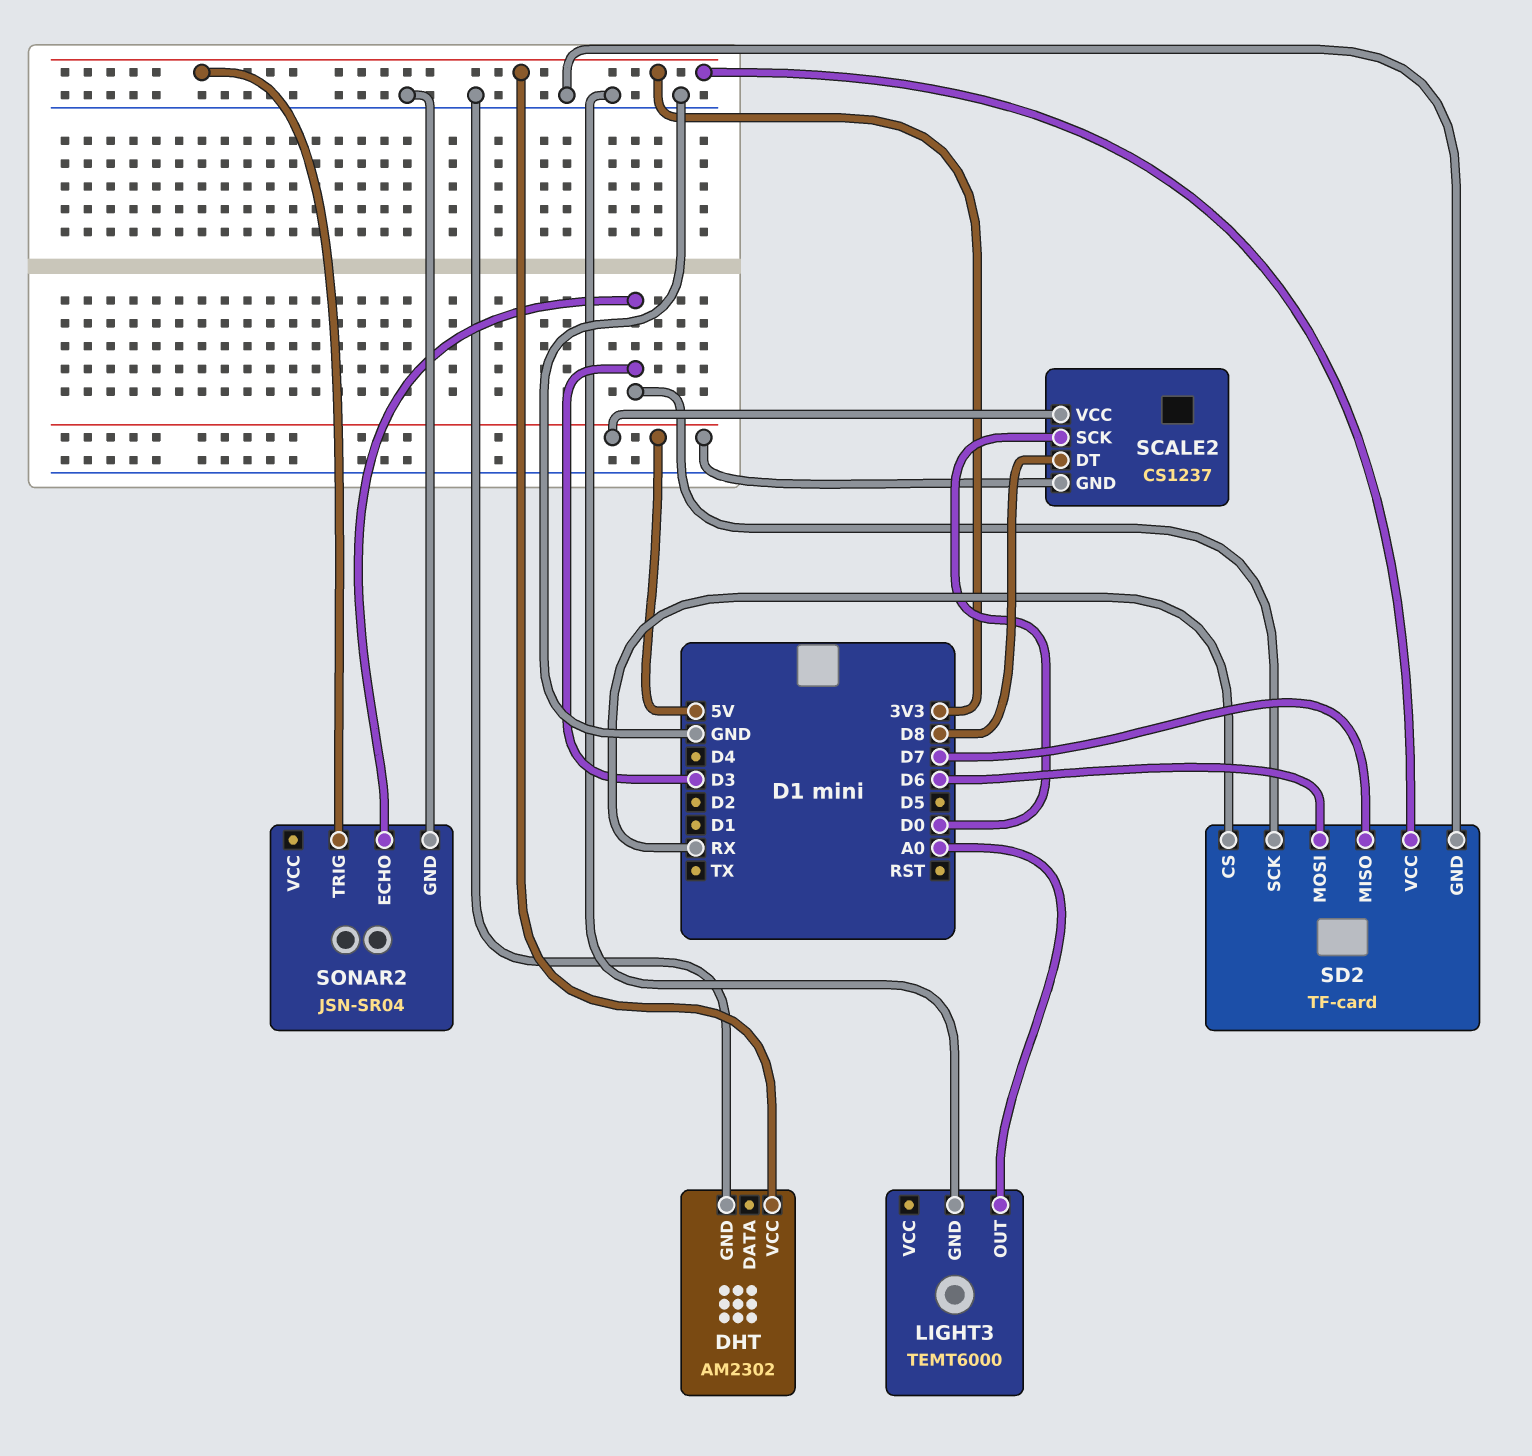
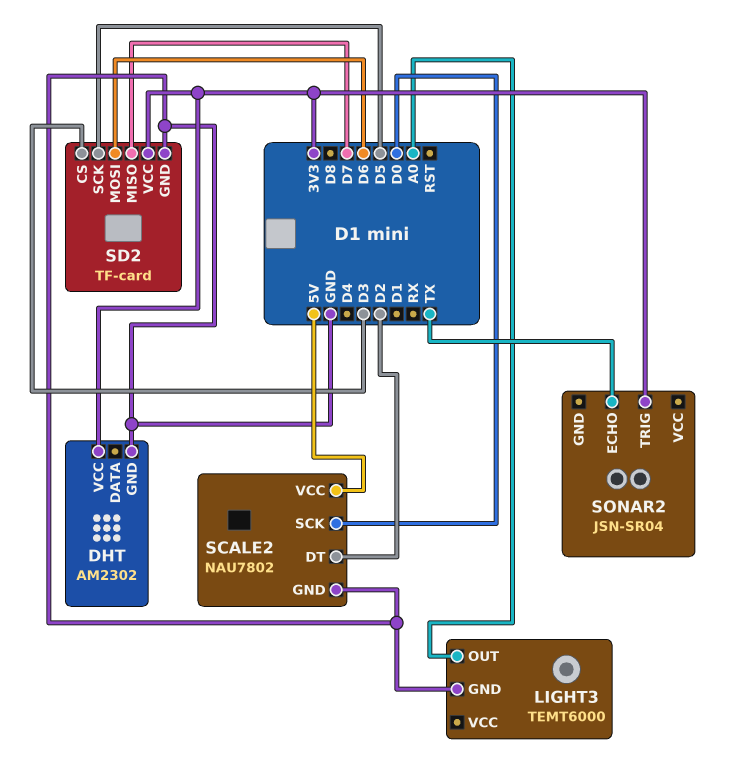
SCALE2: CS1237 -> NAU7802
SCALE2 pin DT: D8 -> D2
SCALE2 pin GND: 5V -> GND
SD2 pin CS: RX -> D3
SD2 pin SCK: D3 -> D5
SONAR2 pin ECHO: D3 -> TX
SONAR2 pin GND: GND -> none

